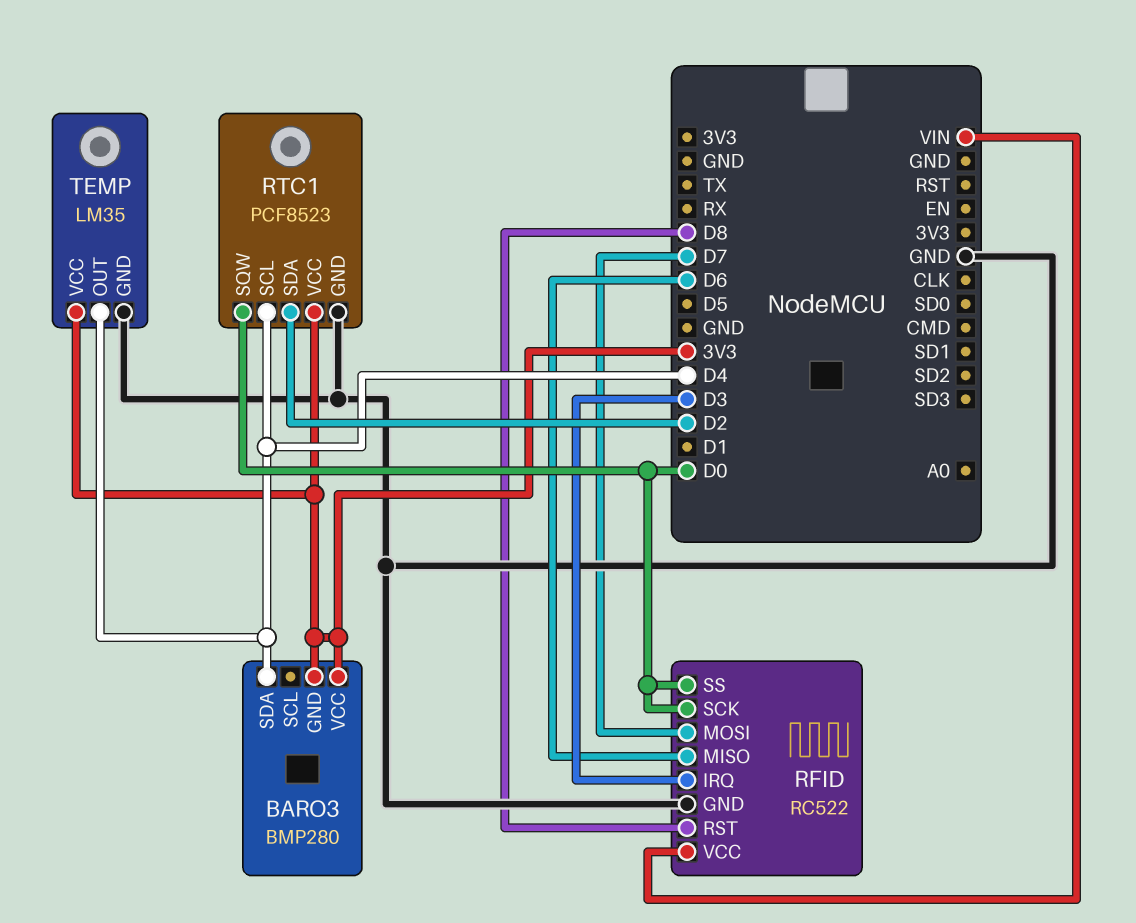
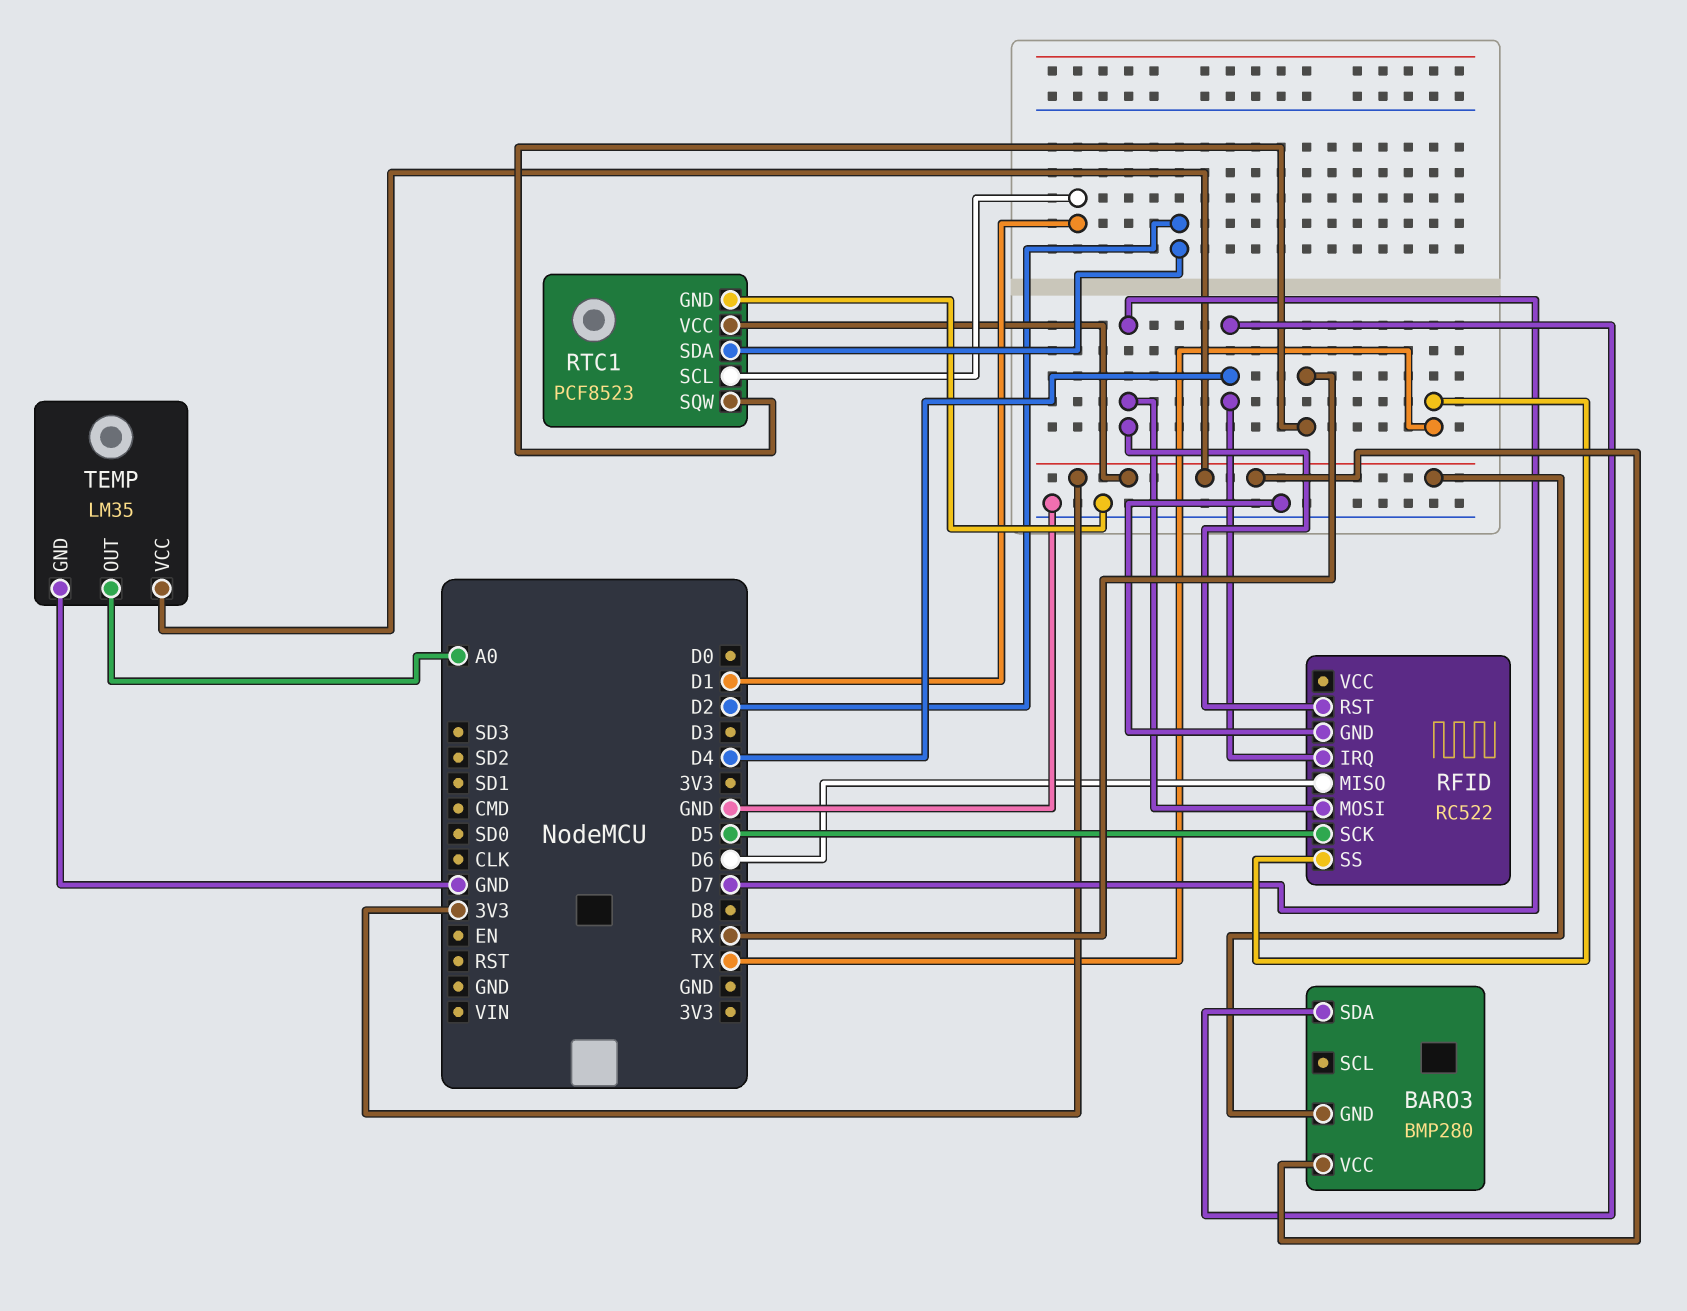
RFID pin IRQ: D3 -> D4
RFID pin RST: D8 -> D7
RFID pin SCK: D0 -> D5
RFID pin SS: D0 -> TX
RFID pin VCC: VIN -> none
RTC1 pin SCL: D4 -> D1
RTC1 pin SQW: D0 -> RX
TEMP pin OUT: D4 -> A0

